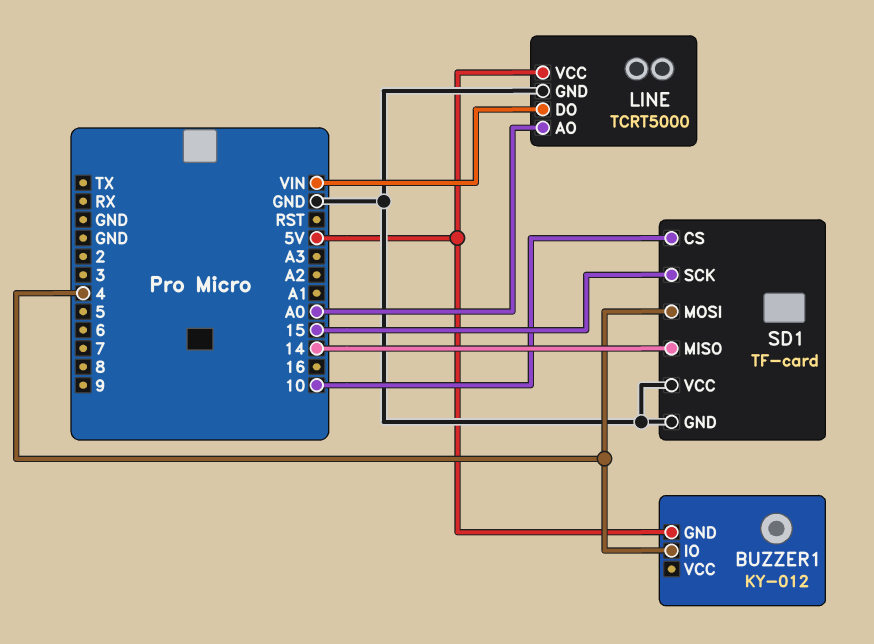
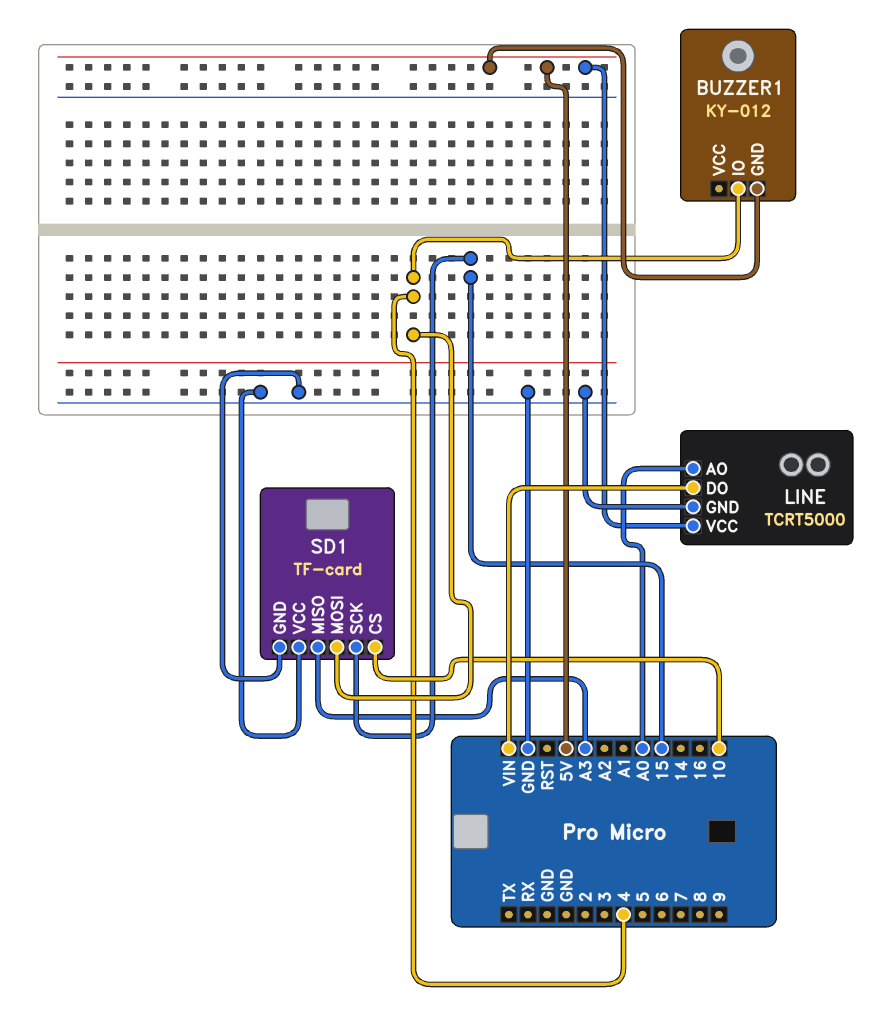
SD1 pin MISO: 14 -> A3

